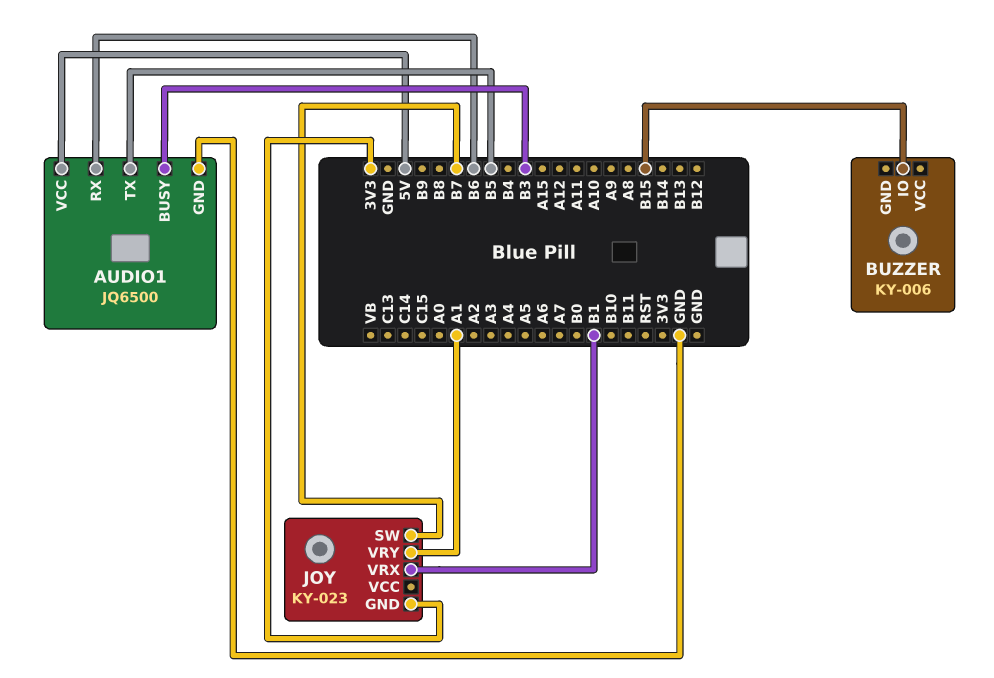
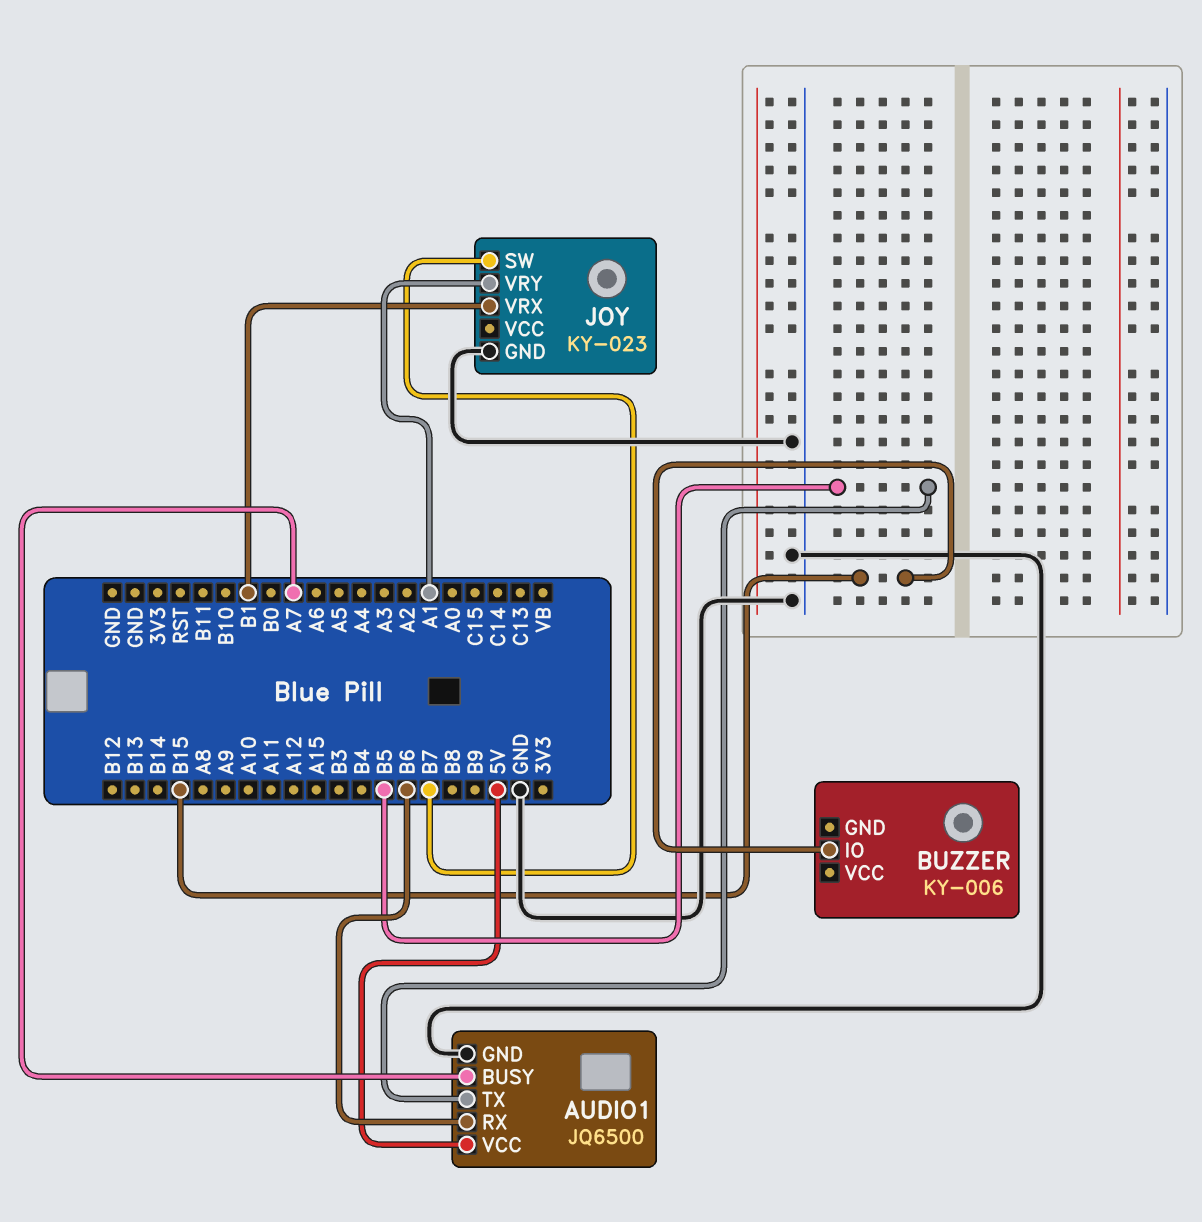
AUDIO1 pin BUSY: B3 -> A7
JOY pin GND: 3V3 -> GND

